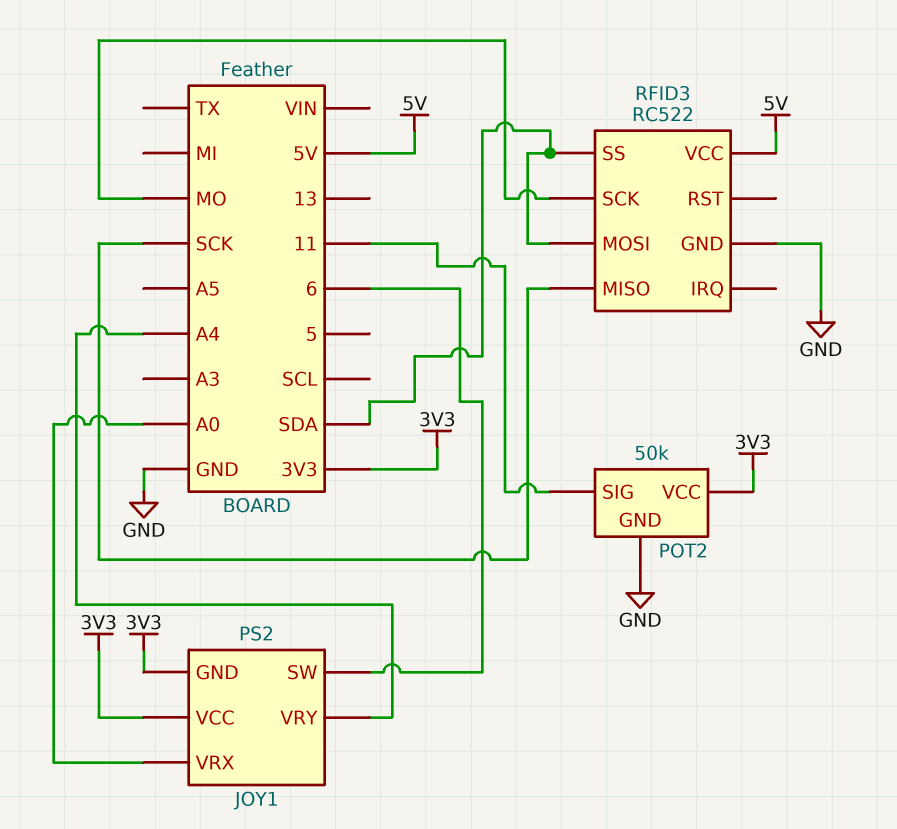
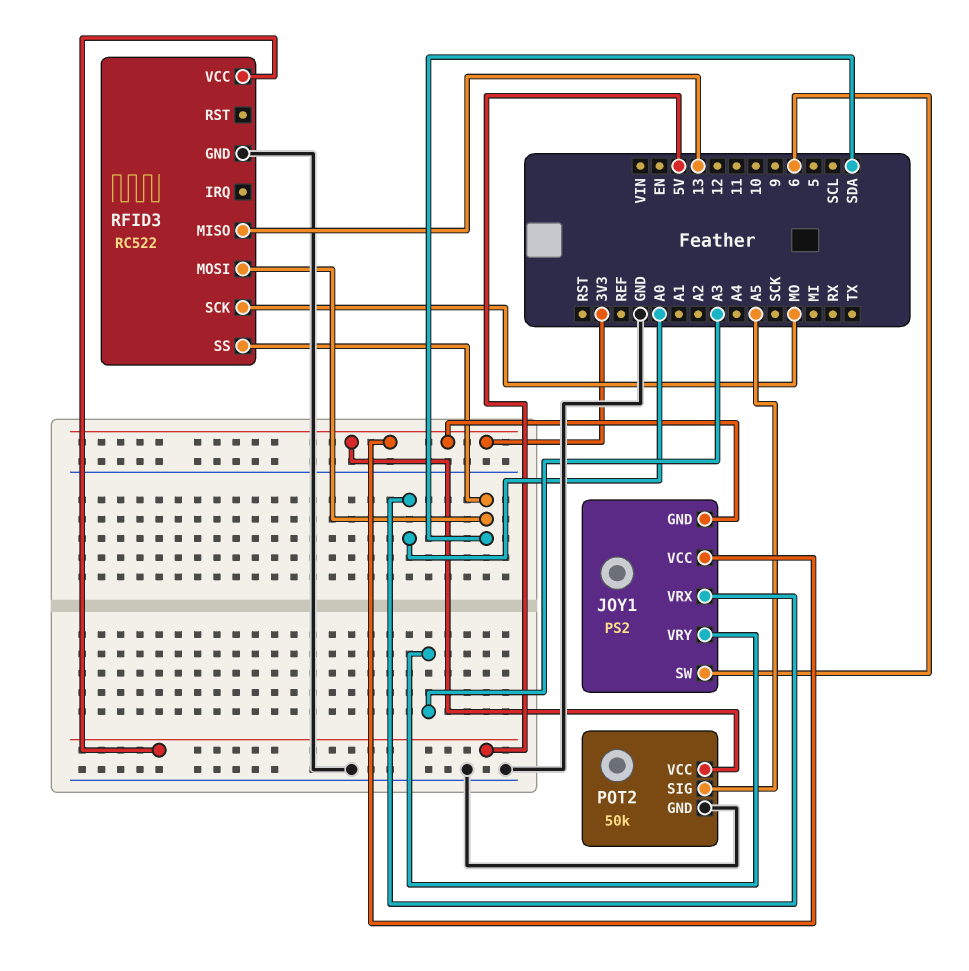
JOY1 pin VRY: A4 -> A3
POT2 pin SIG: 11 -> A5
RFID3 pin MISO: SCK -> 13

